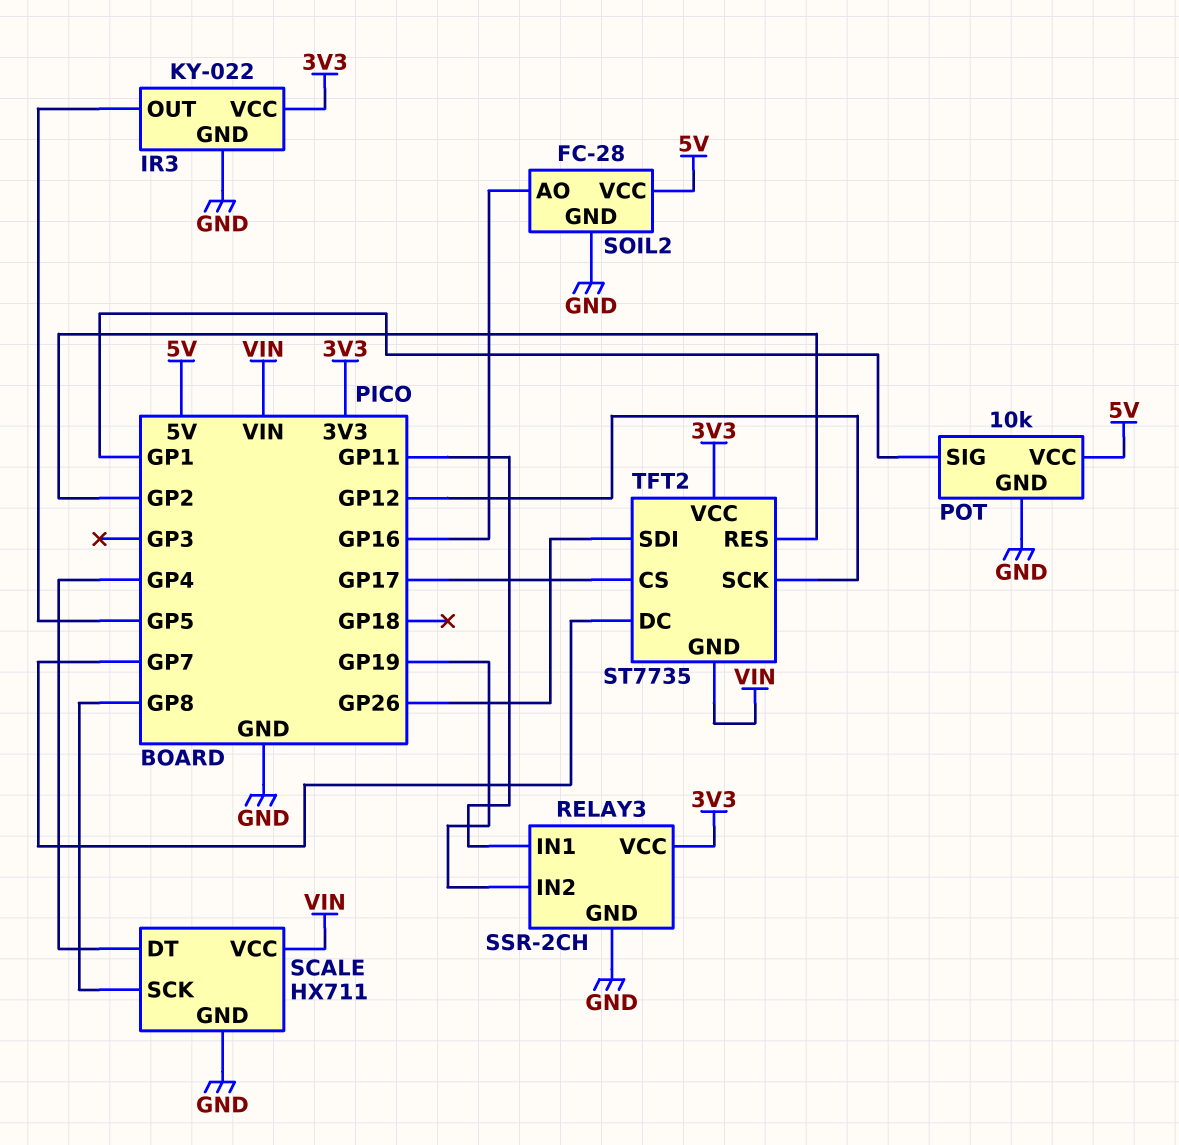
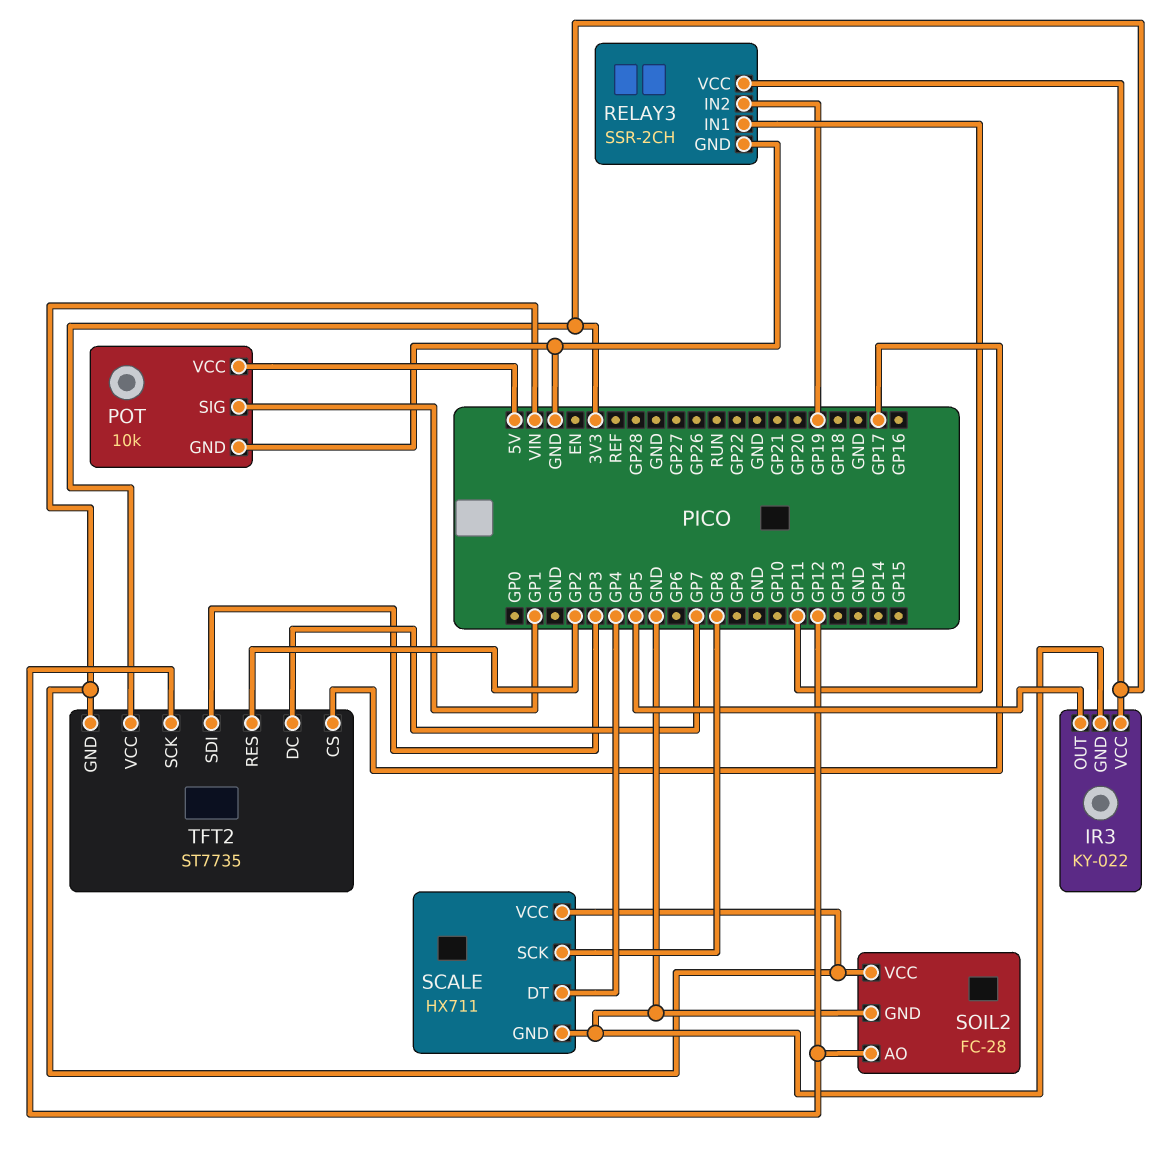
SOIL2 pin AO: GP16 -> GP12
SOIL2 pin VCC: 5V -> VIN
TFT2 pin SDI: GP26 -> GP3

